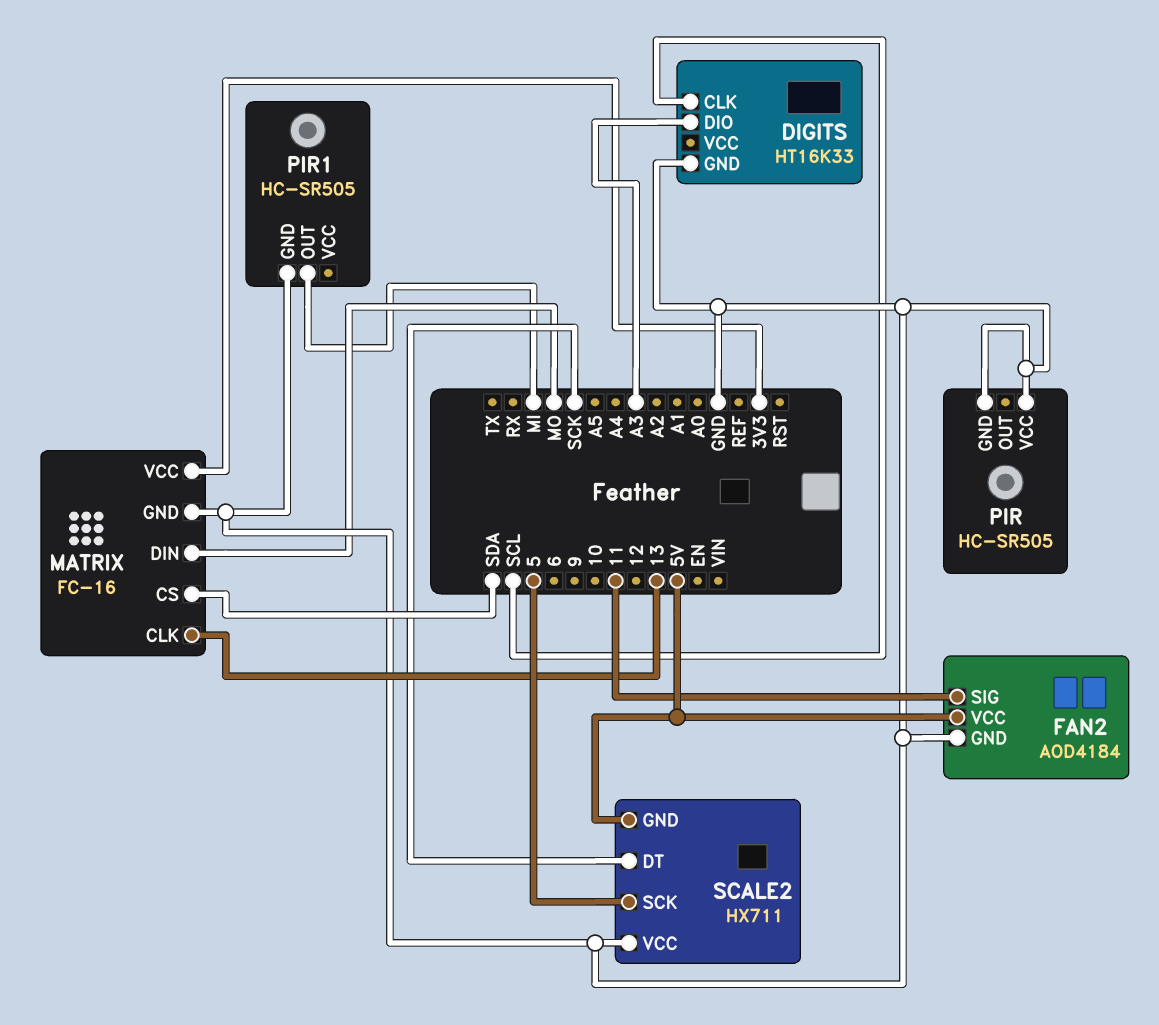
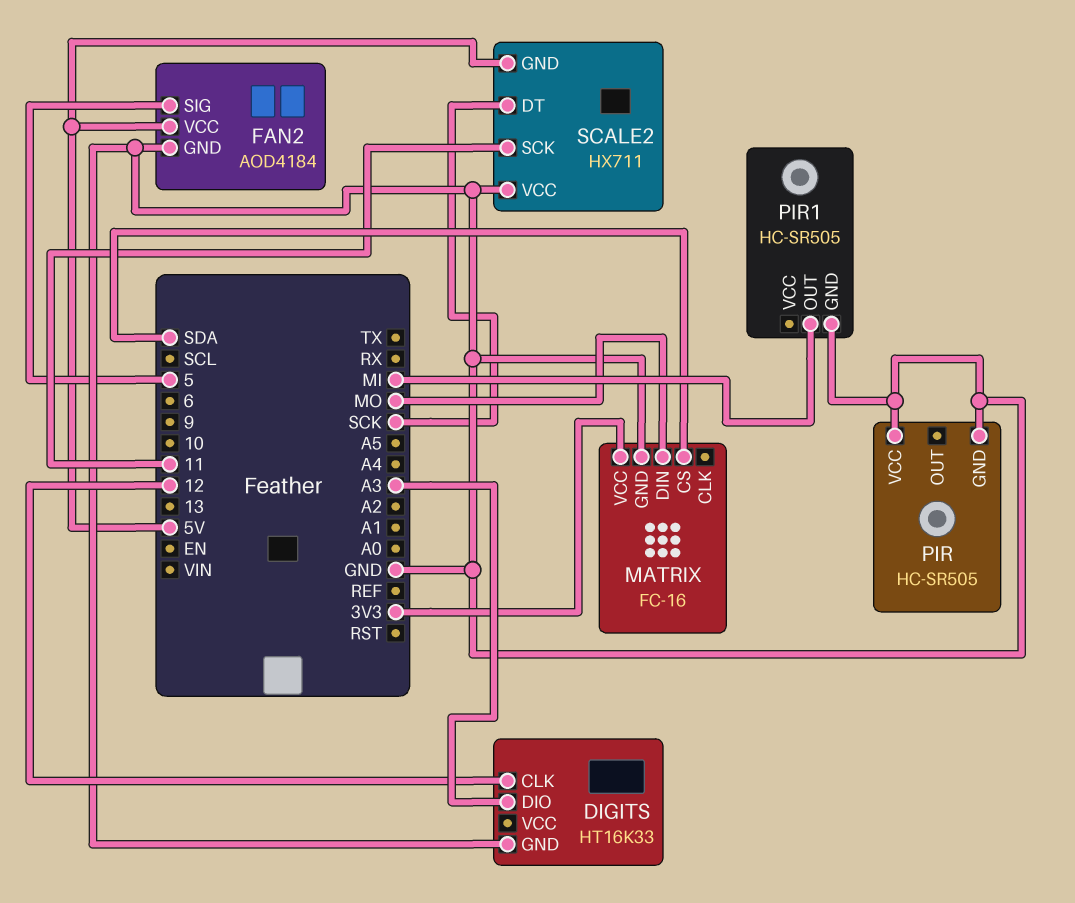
DIGITS pin CLK: SCL -> 12
FAN2 pin SIG: 11 -> 5
MATRIX pin CLK: 13 -> none
SCALE2 pin SCK: 5 -> 11

